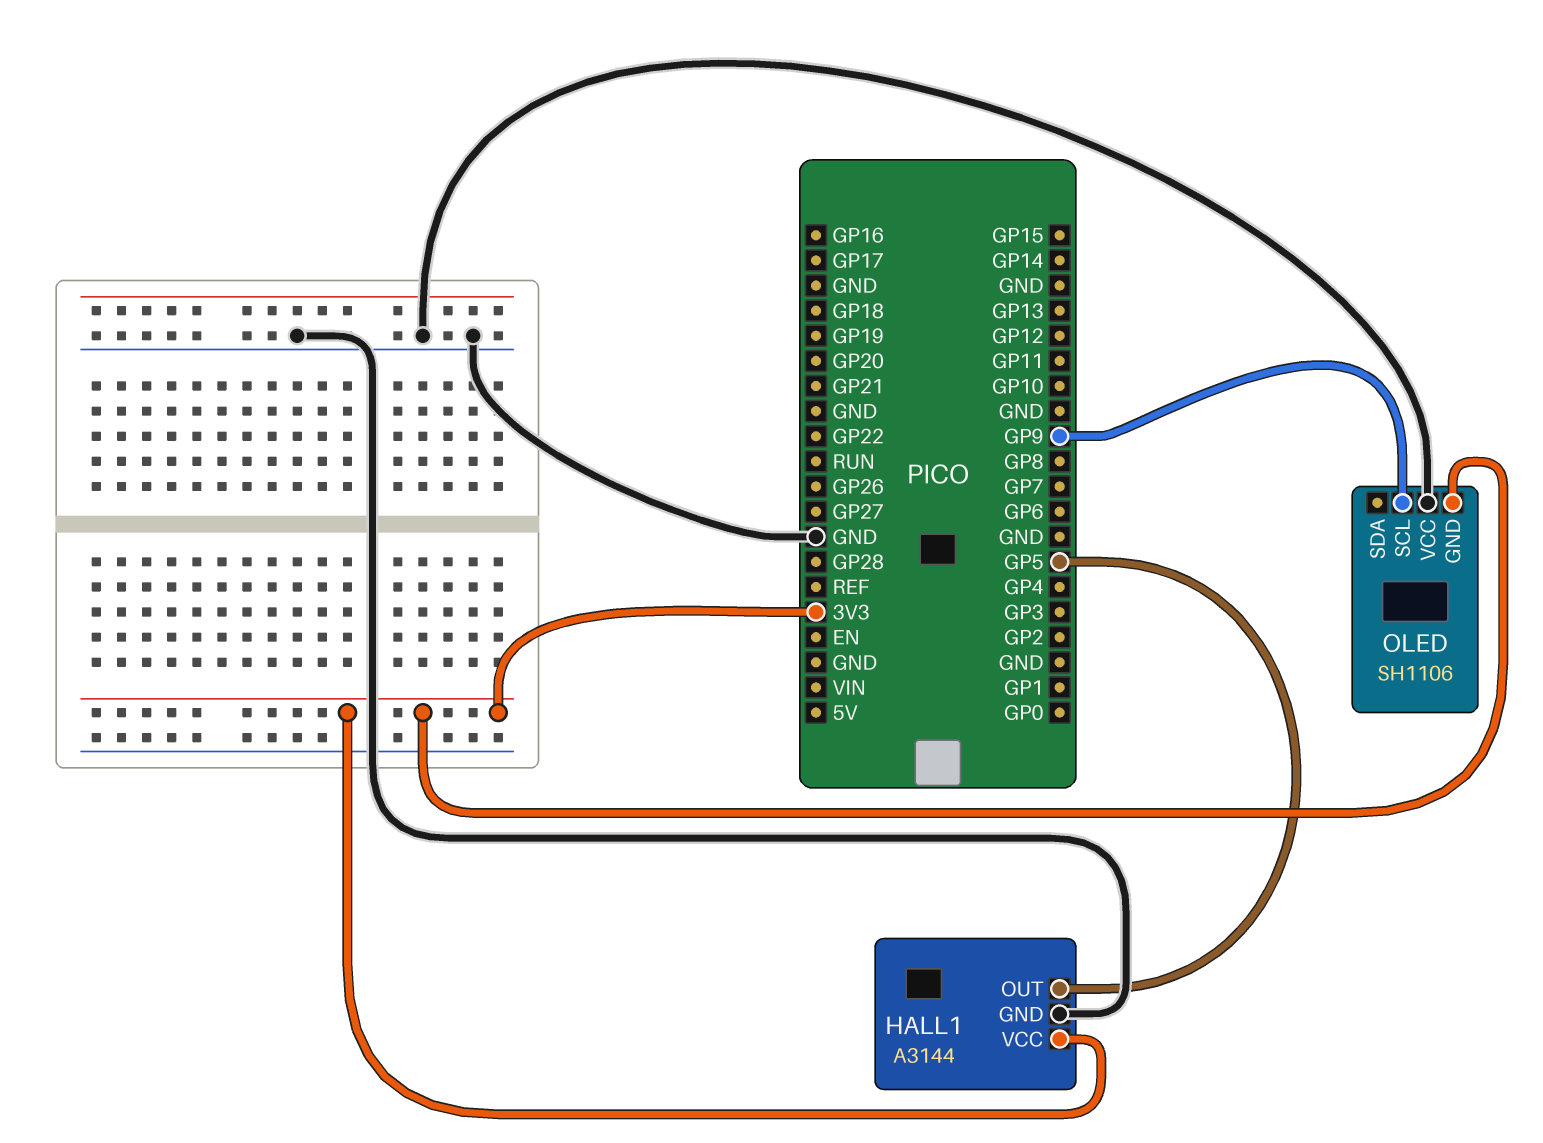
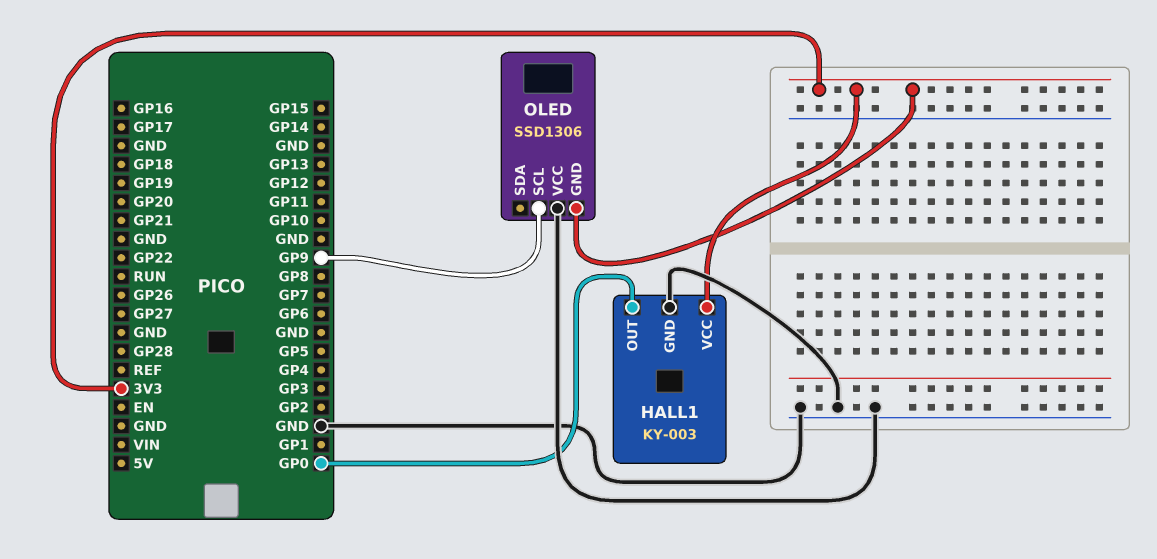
HALL1: A3144 -> KY-003
HALL1 pin OUT: GP5 -> GP0
OLED: SH1106 -> SSD1306

